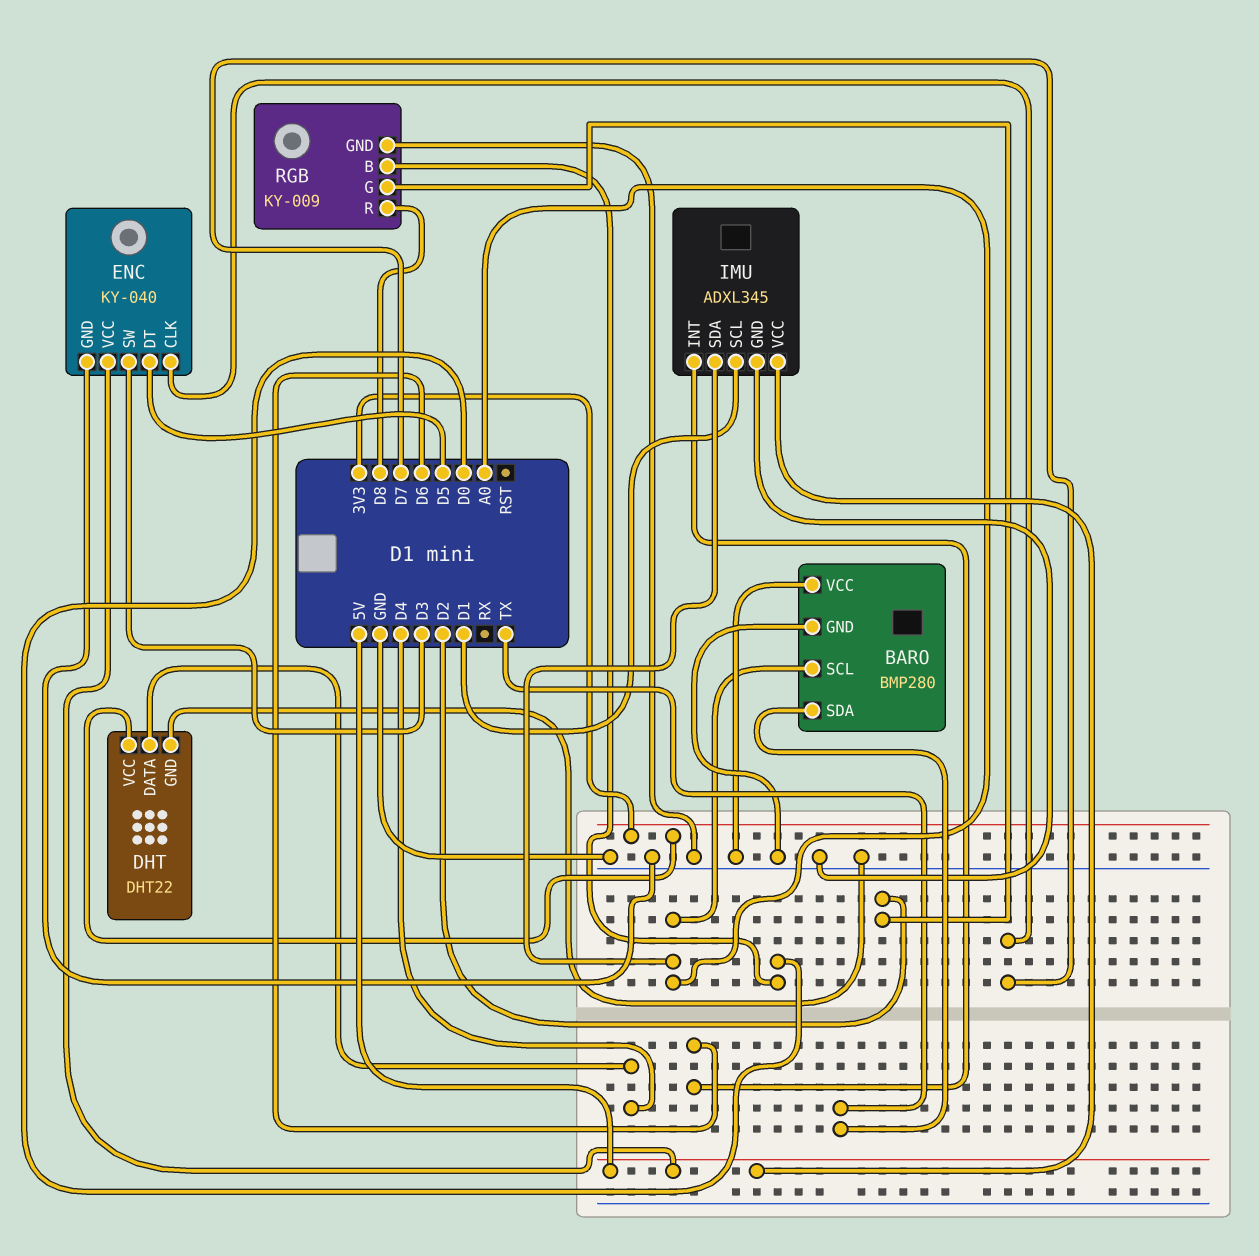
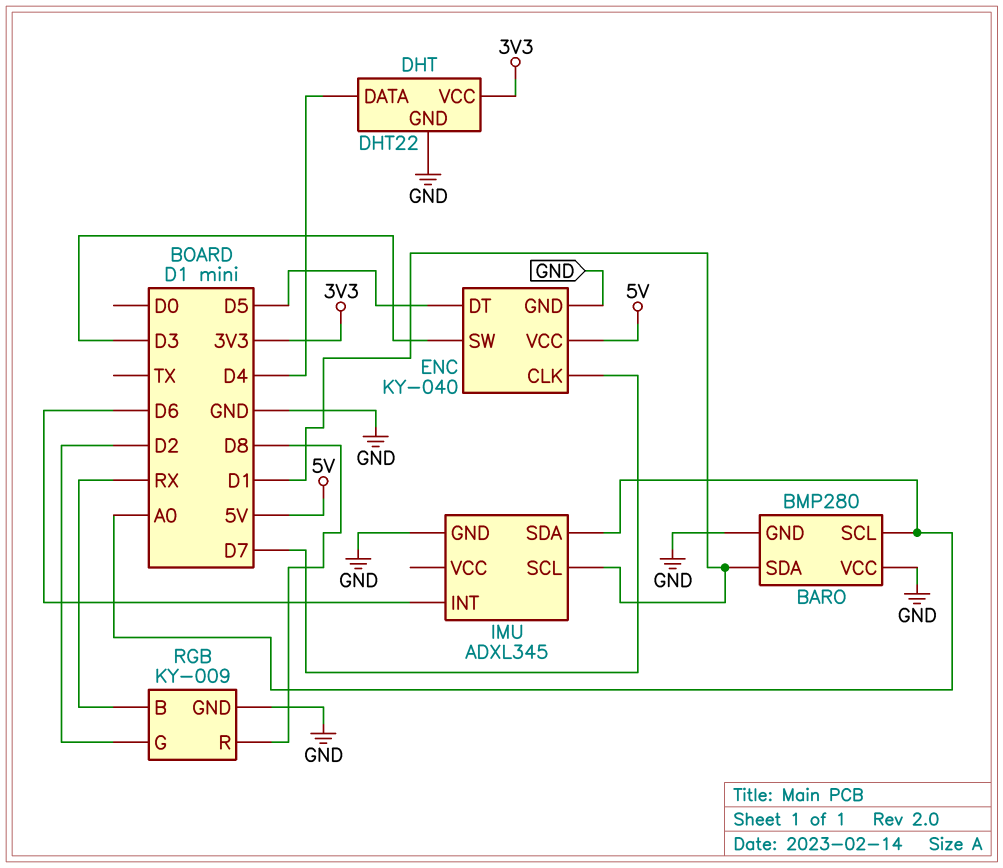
BARO pin SDA: TX -> D1
IMU pin VCC: 5V -> none
RGB pin B: D0 -> RX

